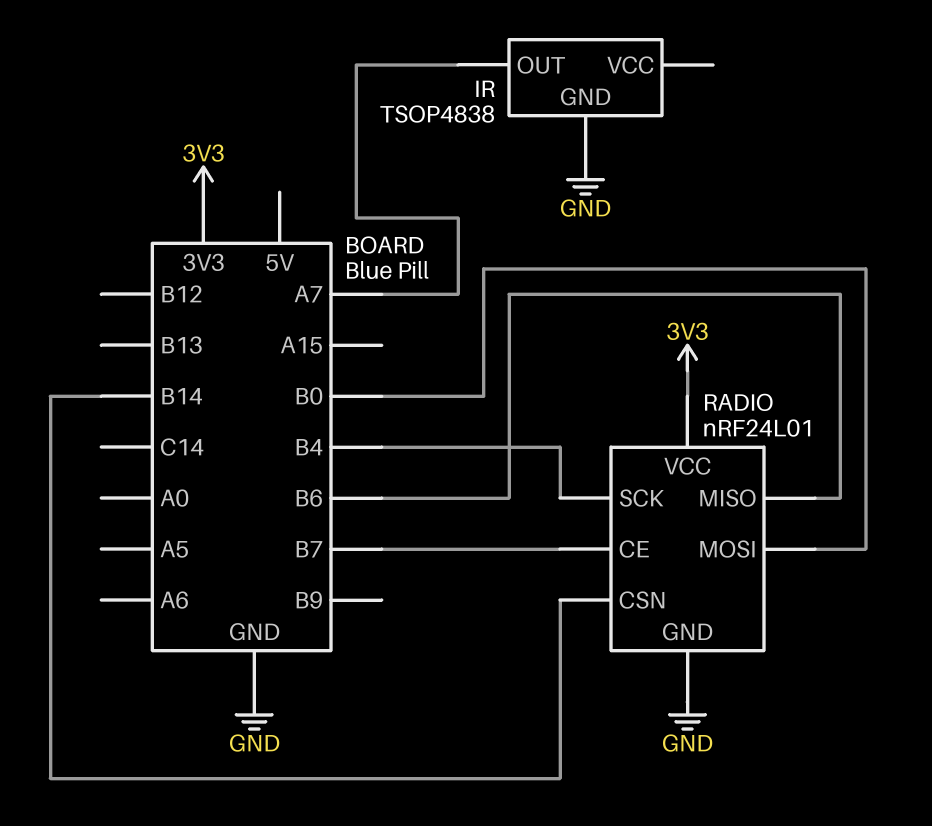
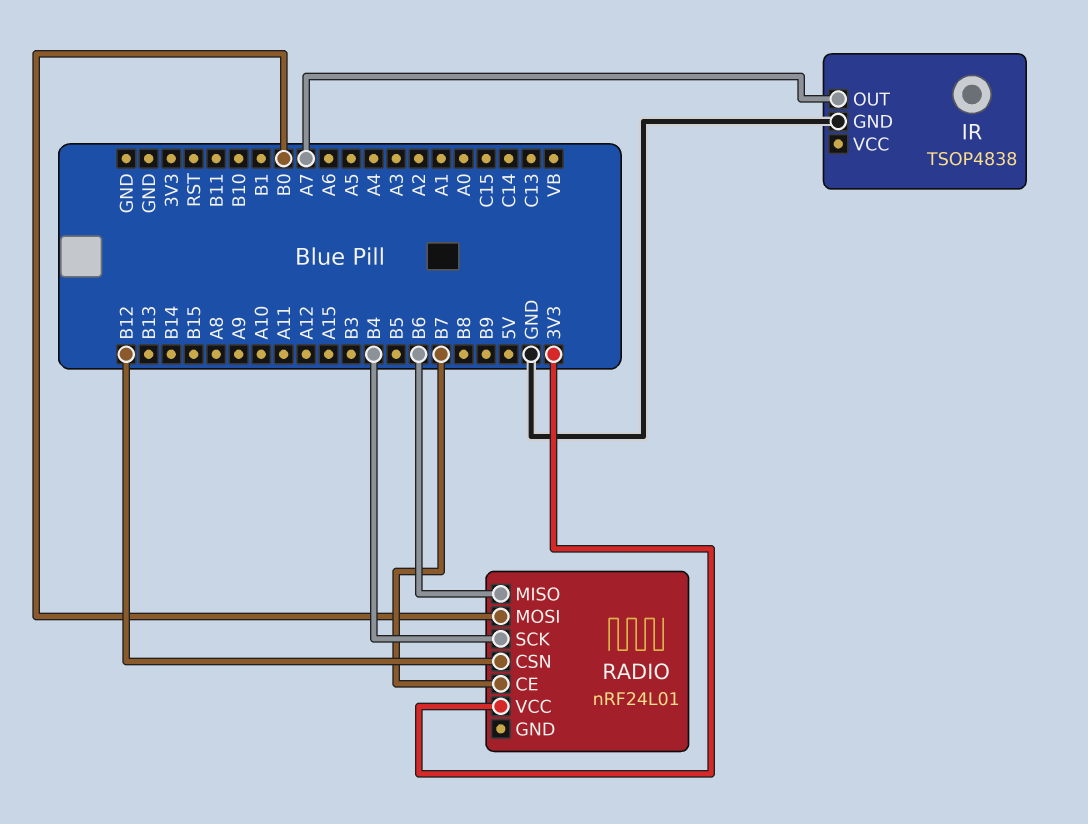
RADIO pin CSN: B14 -> B12
RADIO pin GND: GND -> none

